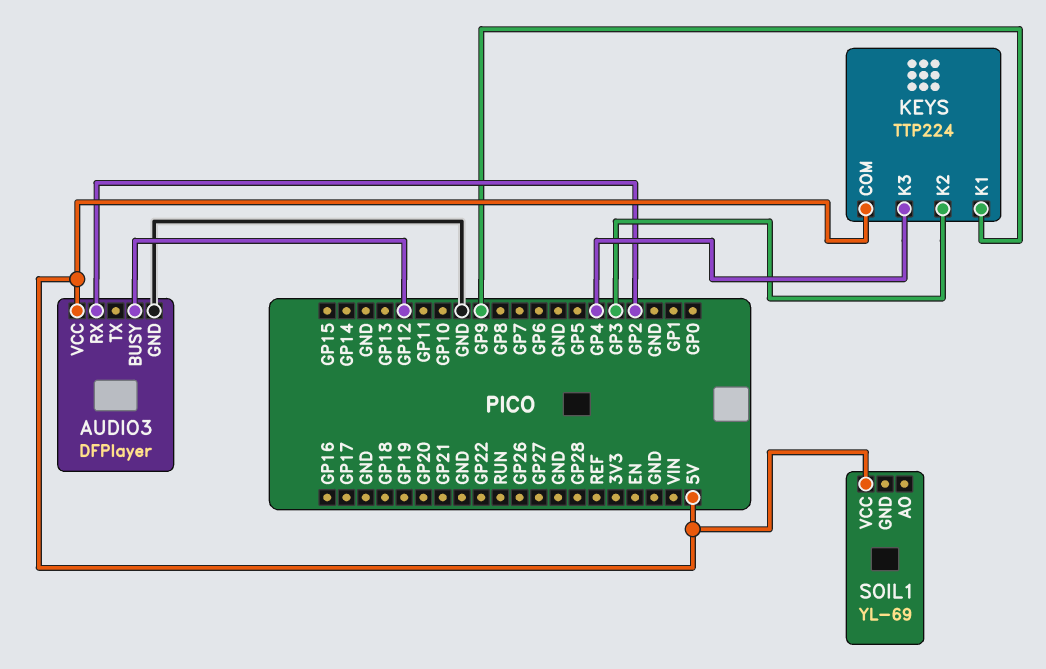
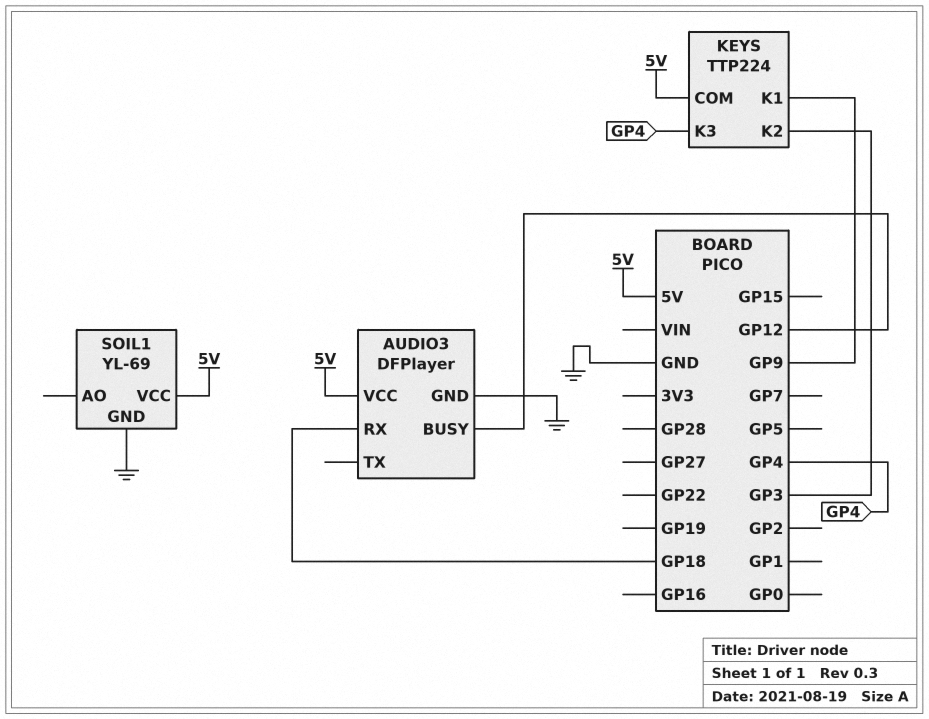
AUDIO3 pin RX: GP2 -> GP18
SOIL1 pin GND: none -> GND

